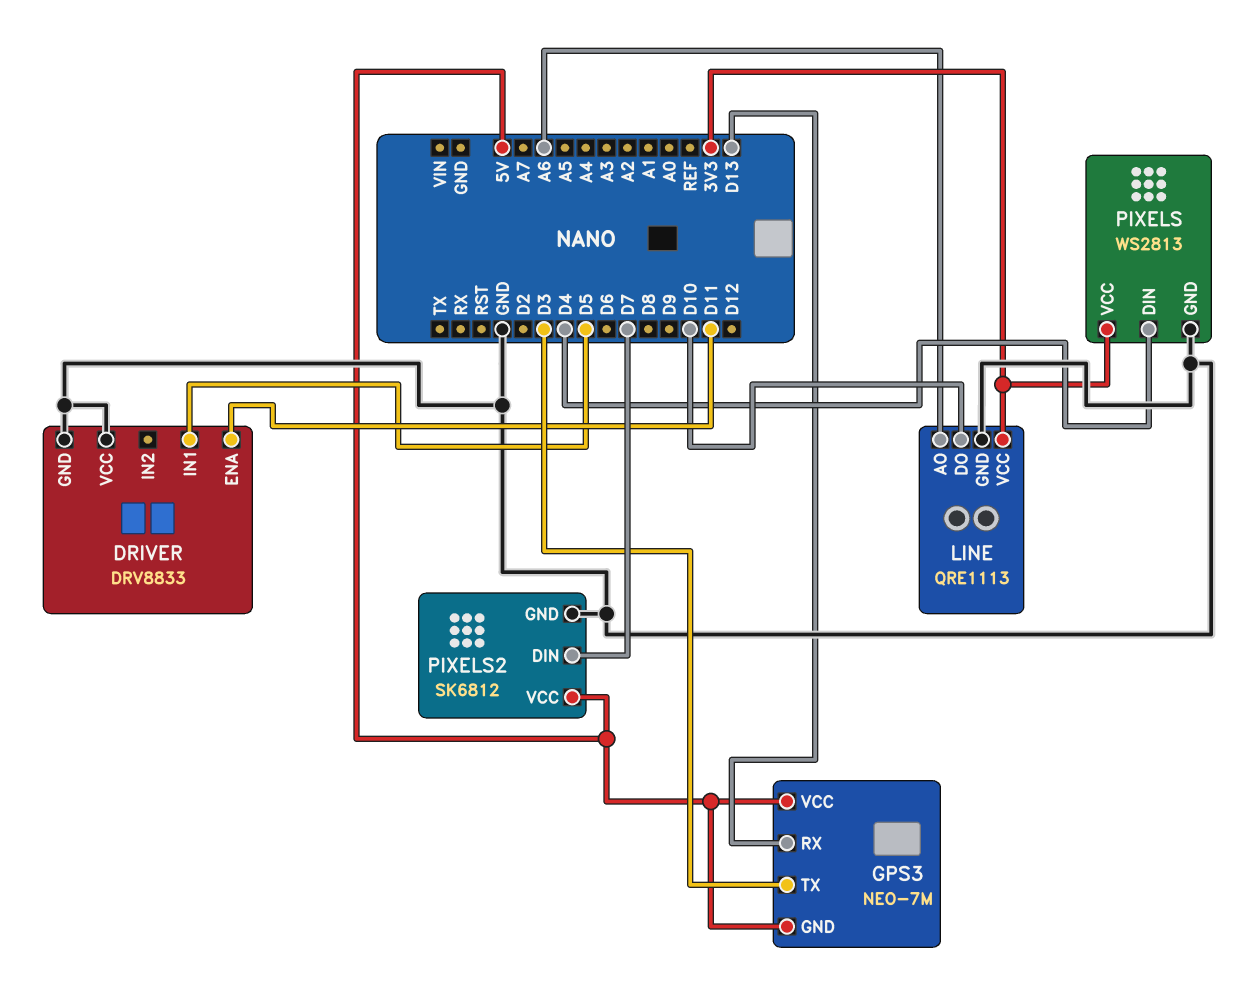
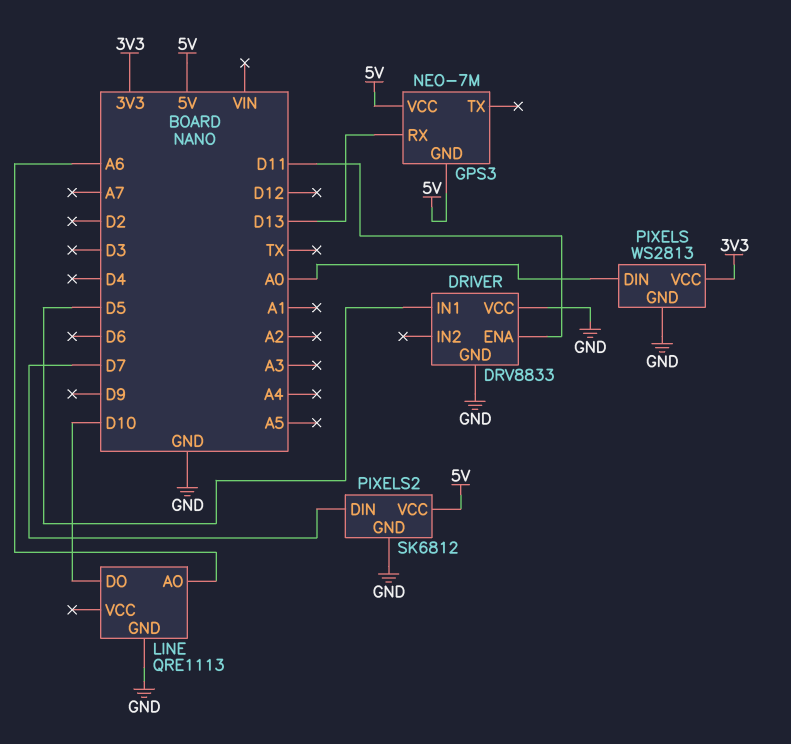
GPS3 pin TX: D3 -> none
LINE pin VCC: 3V3 -> none
PIXELS pin DIN: D4 -> A0

